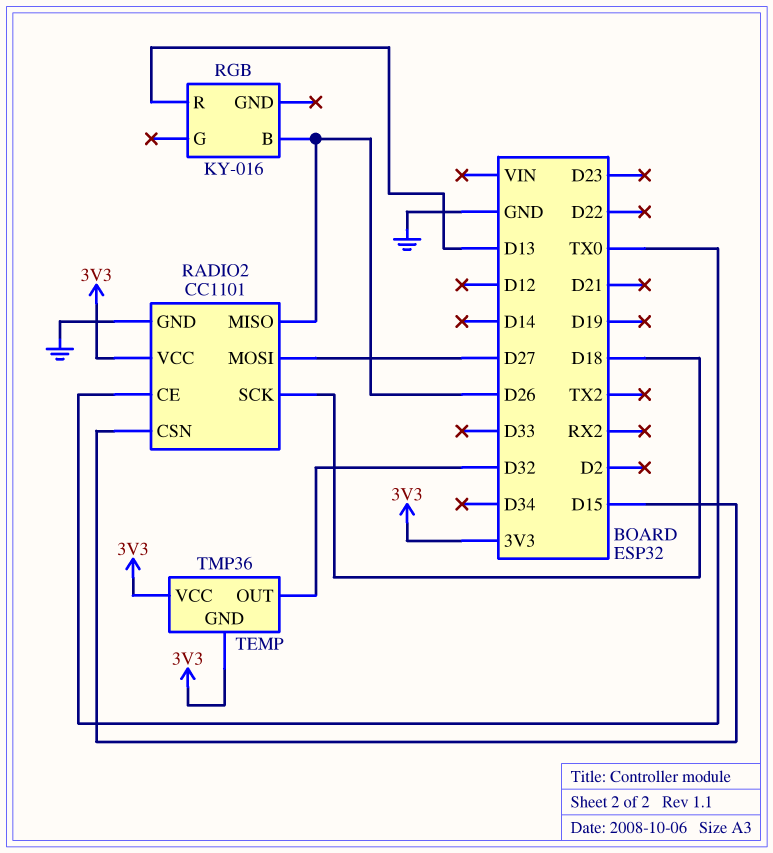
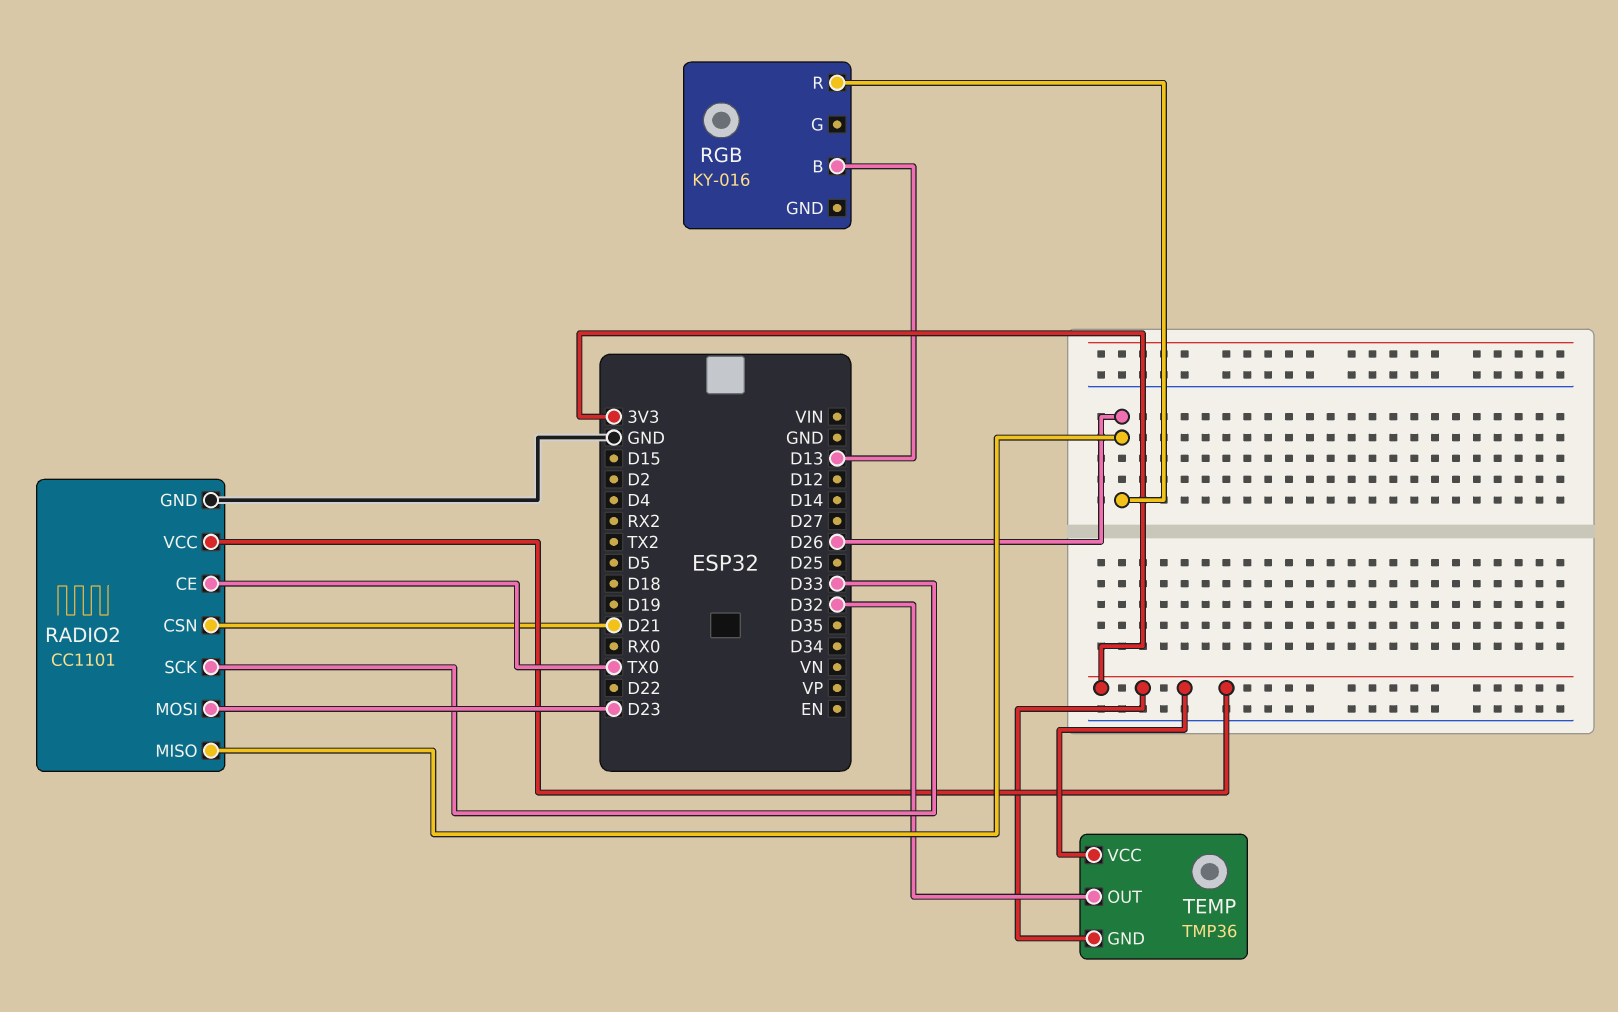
RADIO2 pin CSN: D15 -> D21
RADIO2 pin MOSI: D27 -> D23
RADIO2 pin SCK: D18 -> D33
RGB pin B: D26 -> D13
RGB pin R: D13 -> D26

